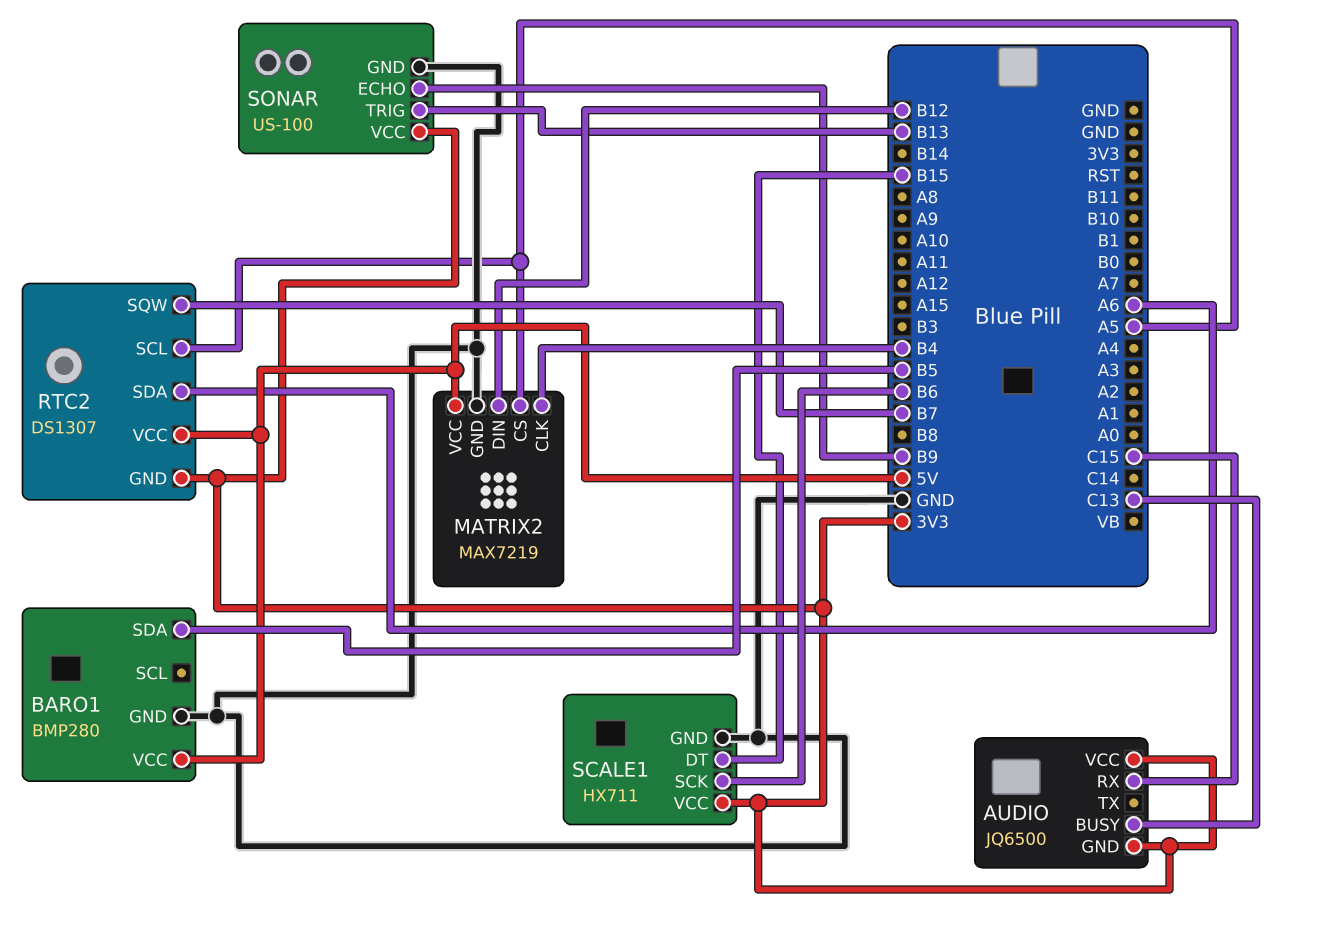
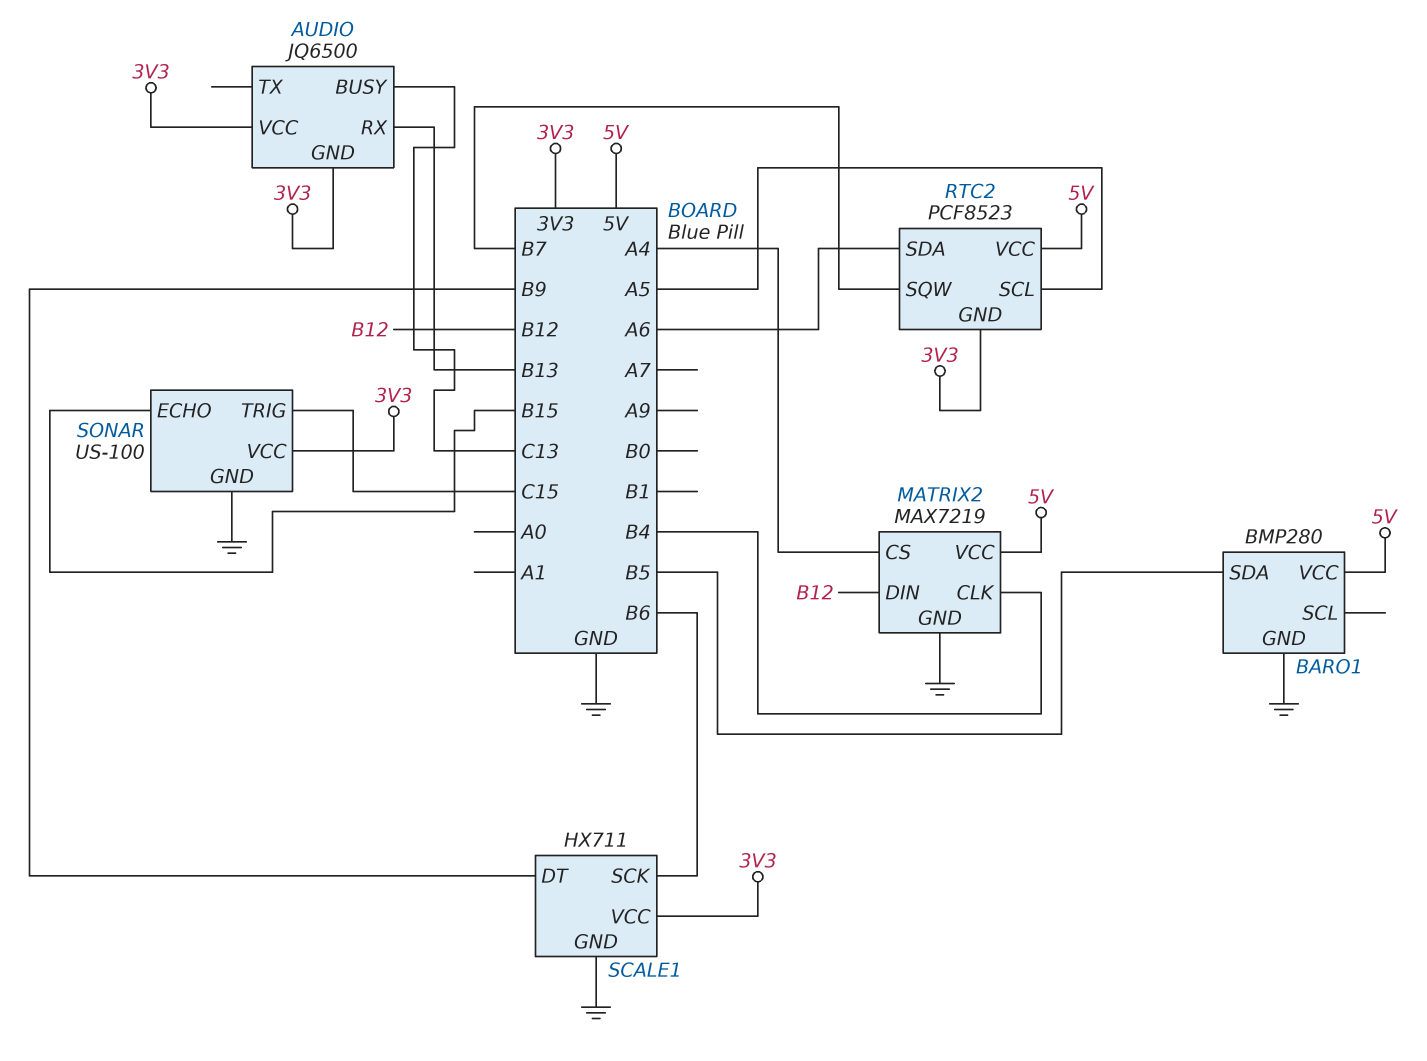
AUDIO pin RX: C15 -> B13
MATRIX2 pin CS: A5 -> A4
RTC2: DS1307 -> PCF8523
SCALE1 pin DT: B15 -> B9
SONAR pin ECHO: B9 -> B15
SONAR pin TRIG: B13 -> C15

